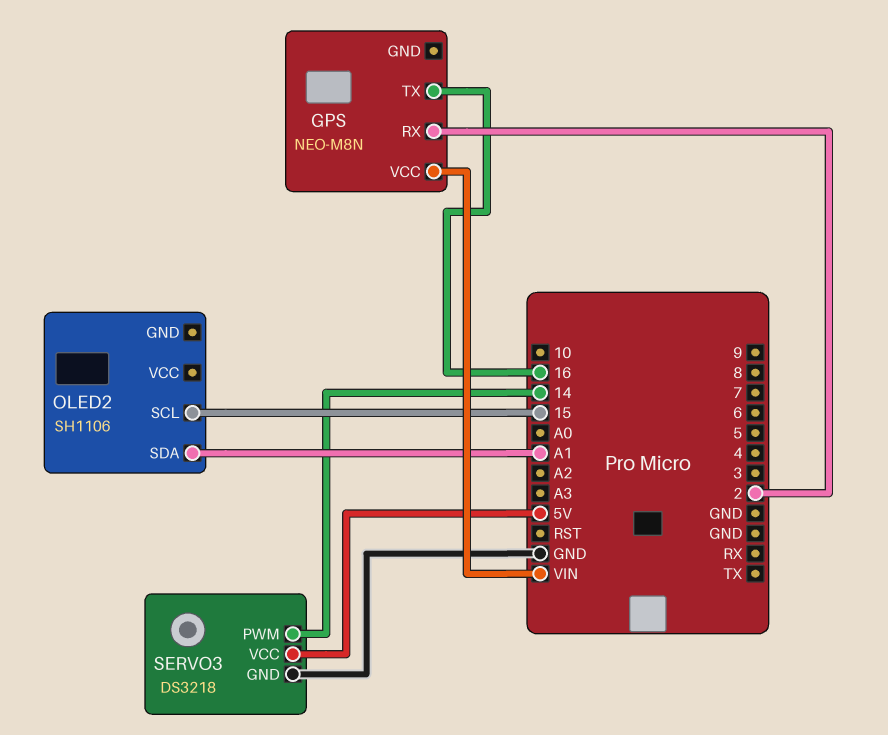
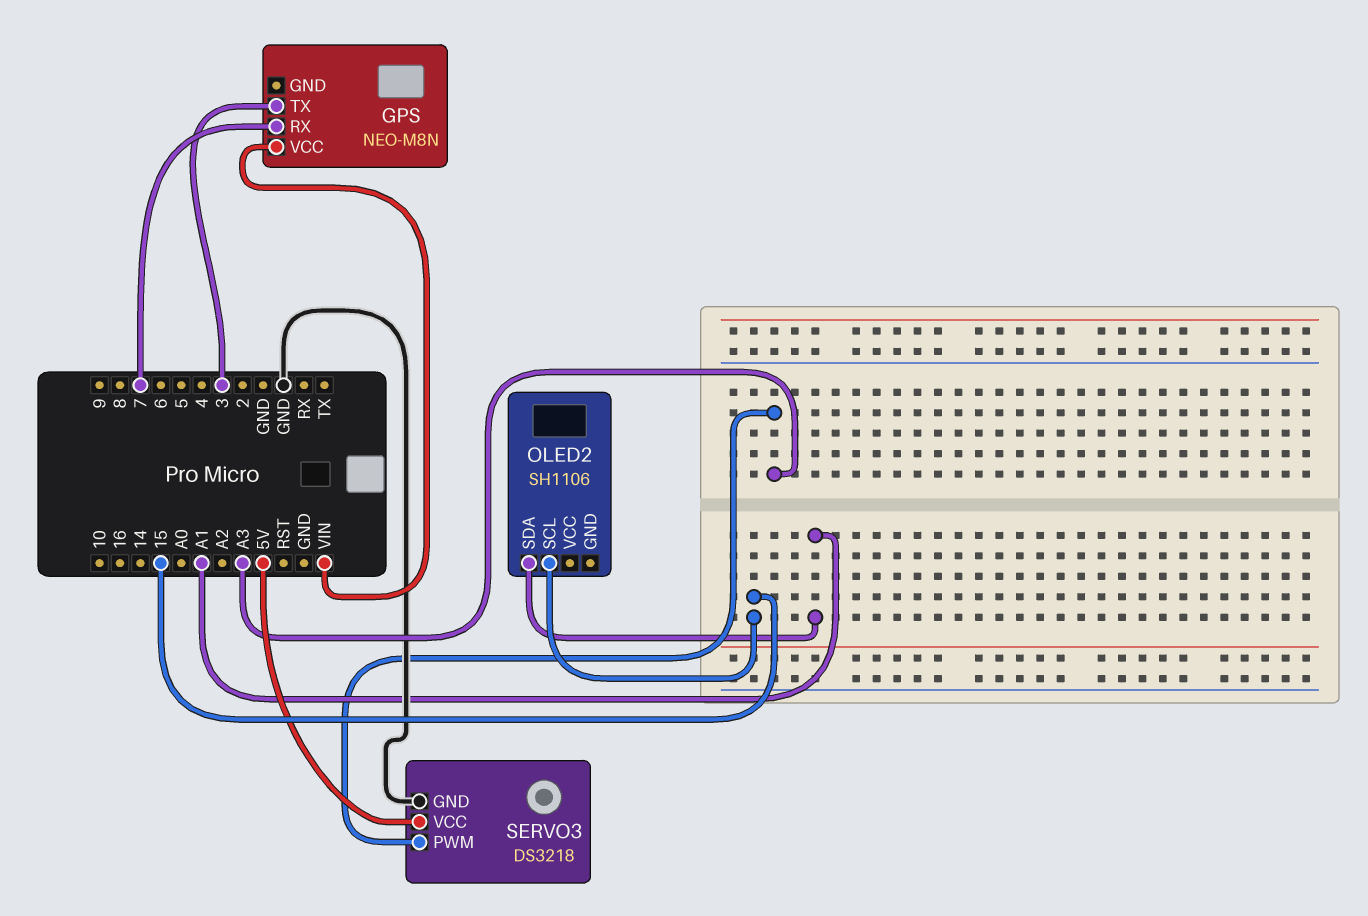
GPS pin RX: 2 -> 7
GPS pin TX: 16 -> 3
SERVO3 pin PWM: 14 -> A3

